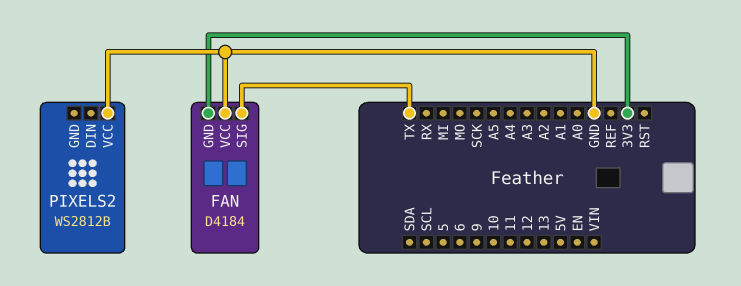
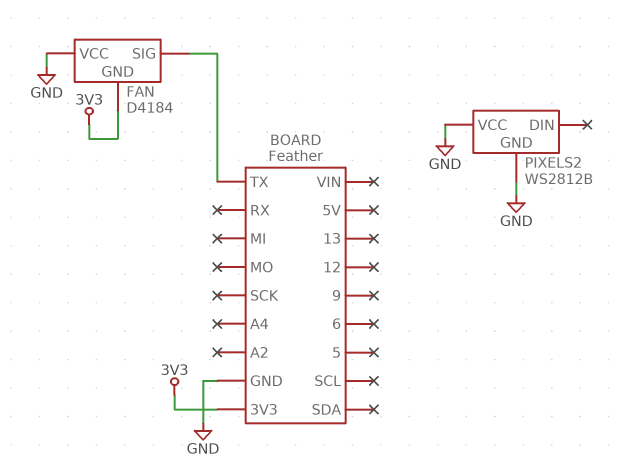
PIXELS2 pin GND: none -> GND

